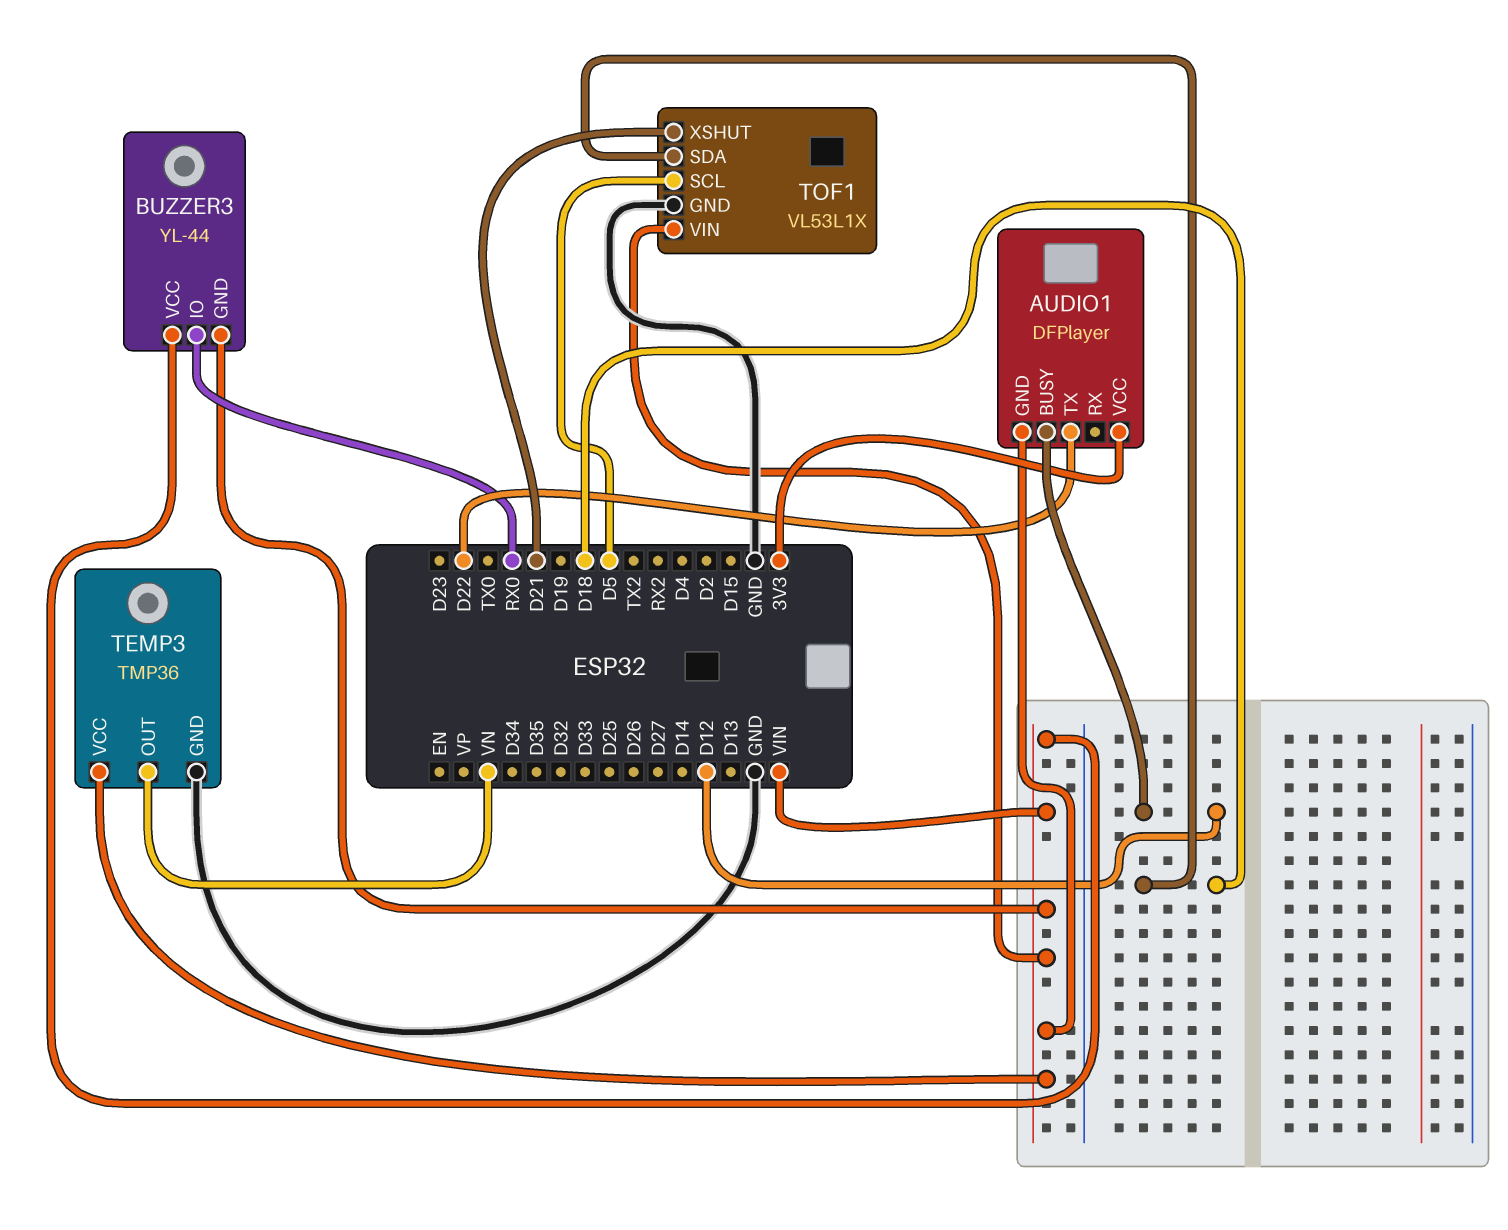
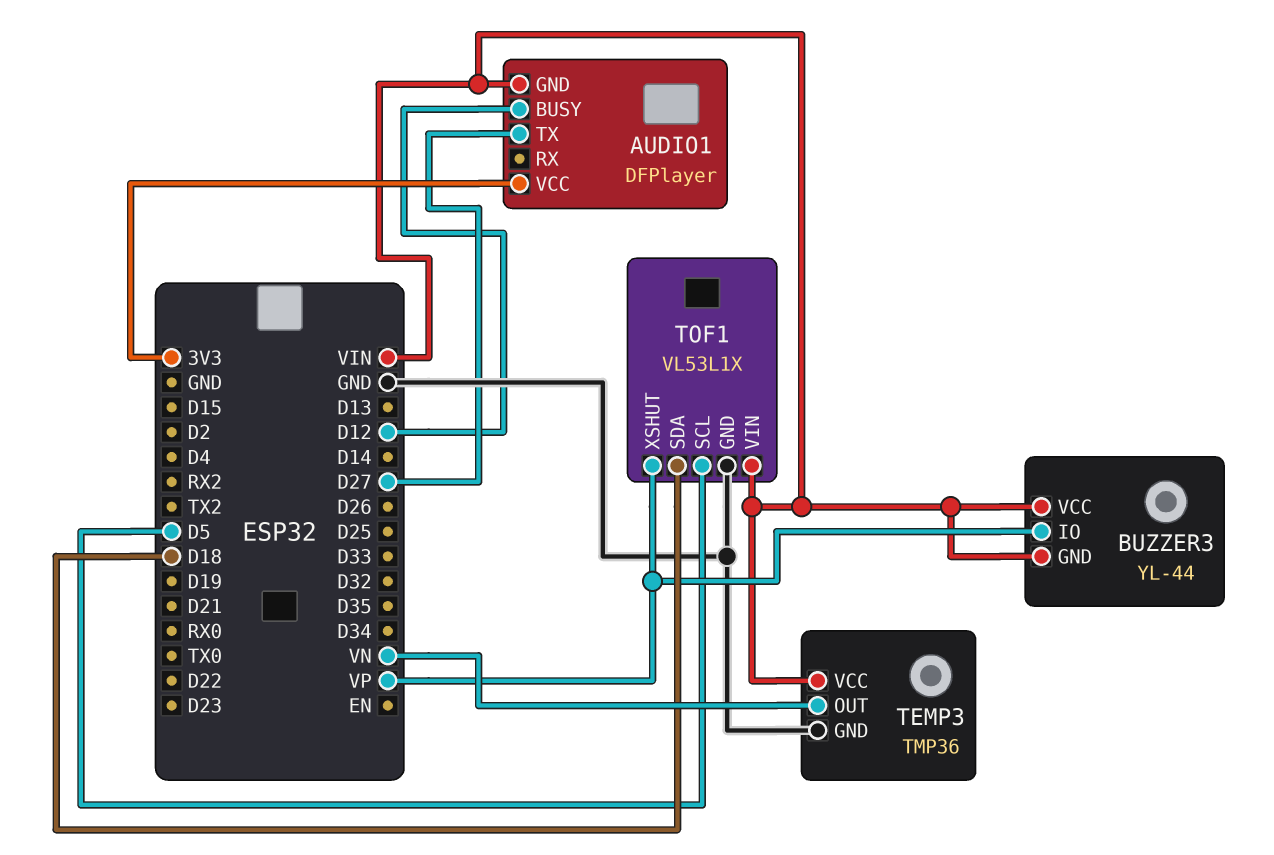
AUDIO1 pin TX: D22 -> D27
BUZZER3 pin IO: RX0 -> VP
TOF1 pin XSHUT: D21 -> VP

